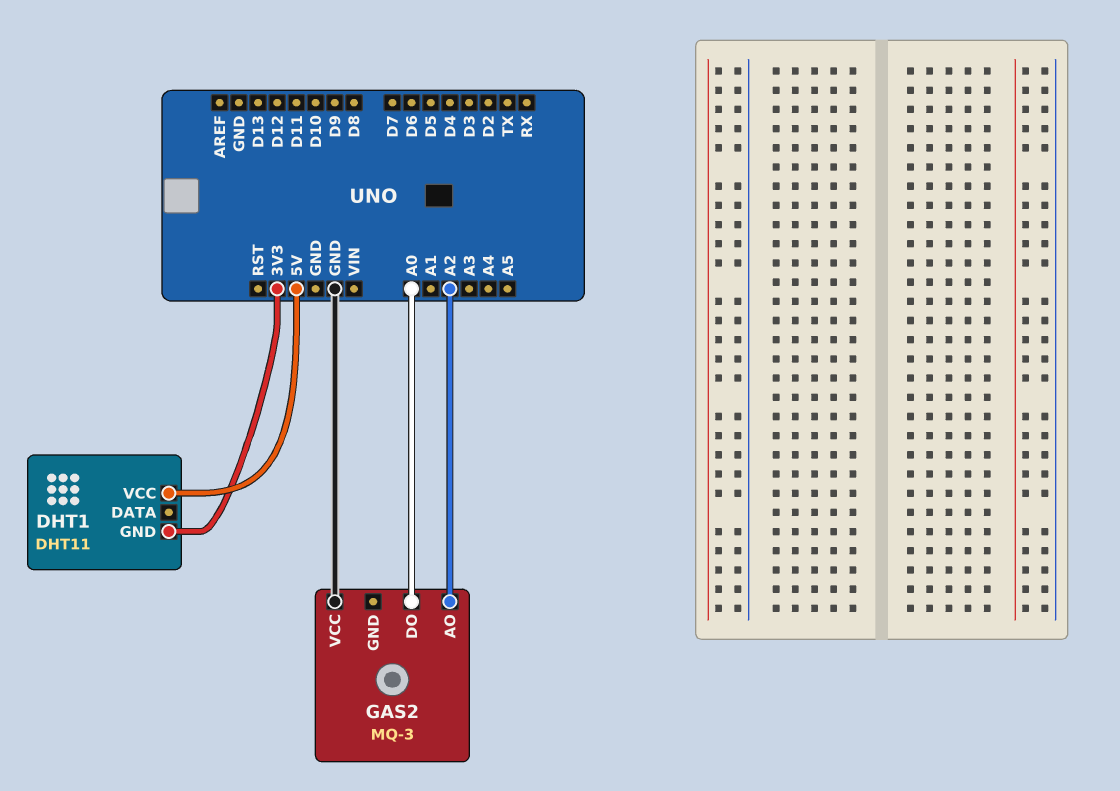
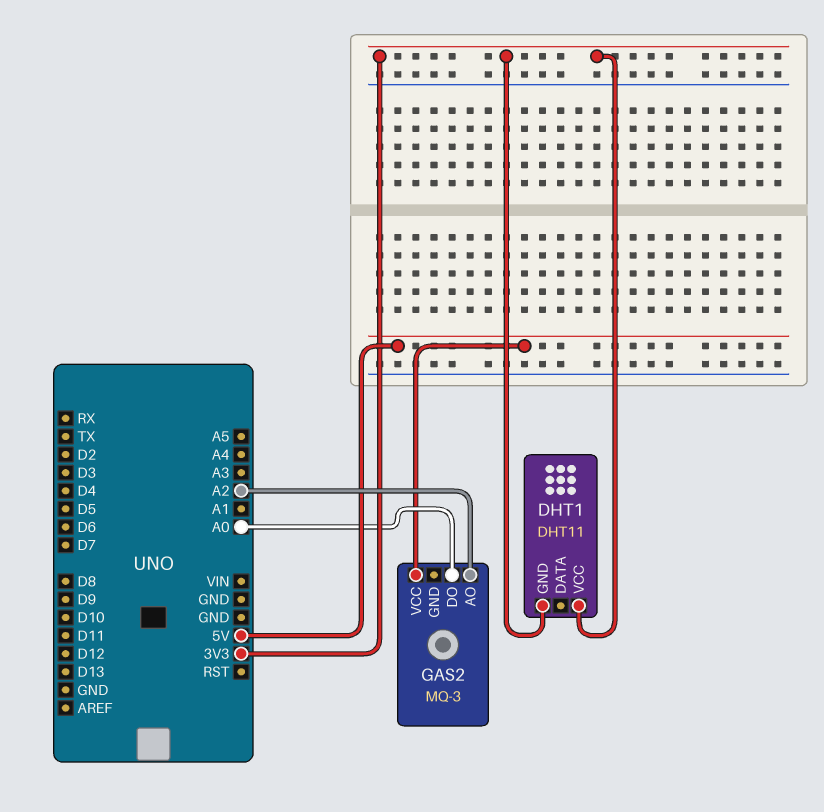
DHT1 pin VCC: 5V -> 3V3
GAS2 pin VCC: GND -> 5V

